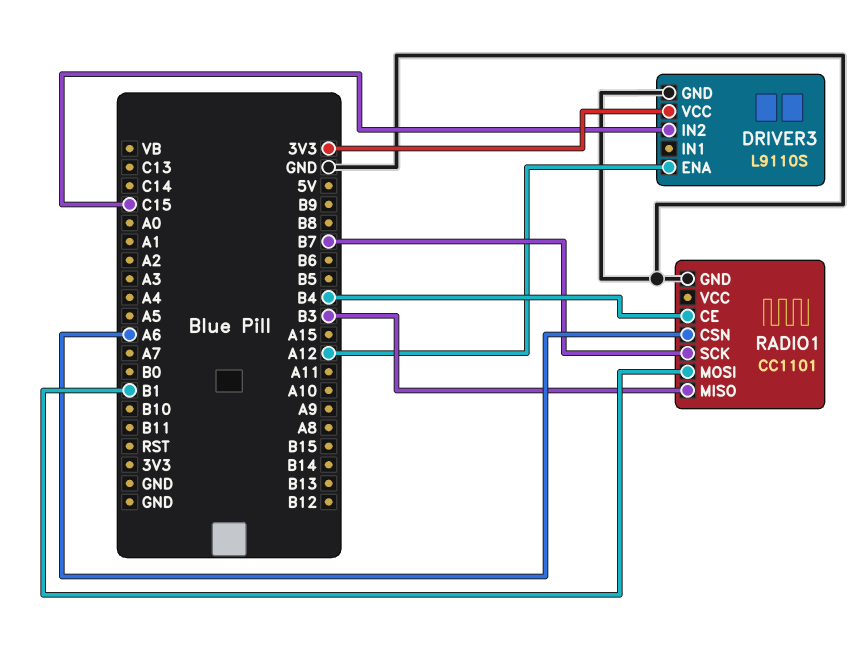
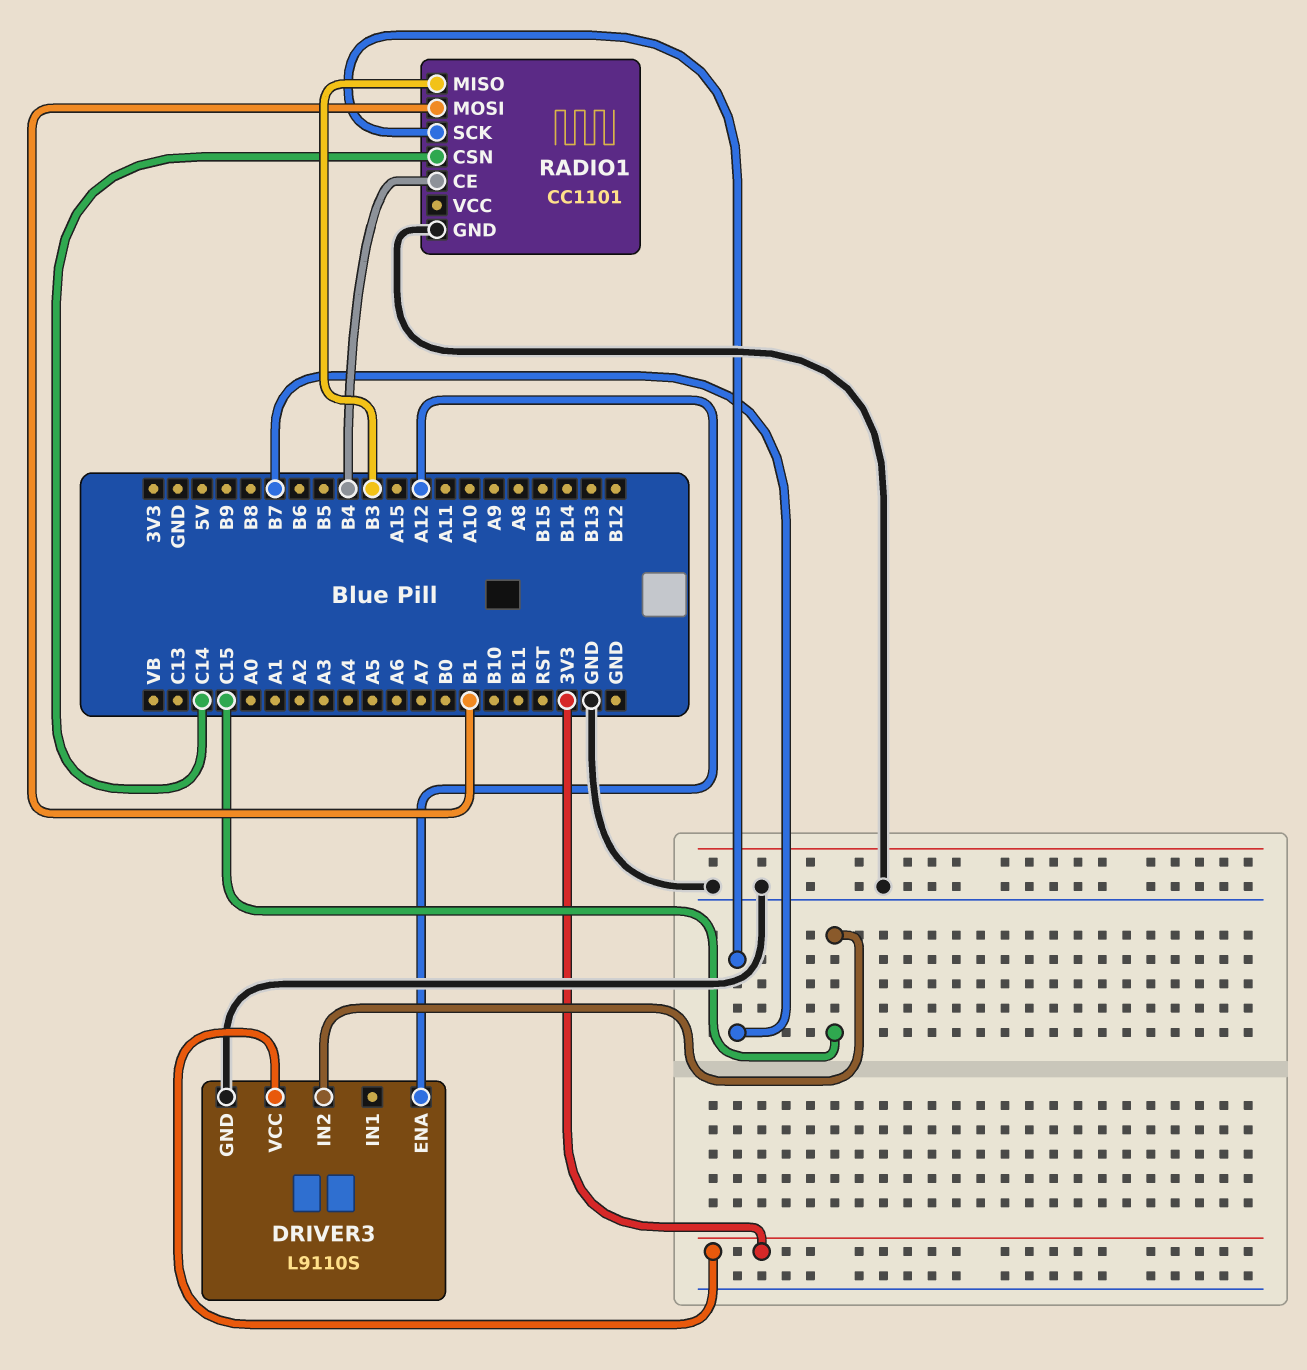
RADIO1 pin CSN: A6 -> C14

